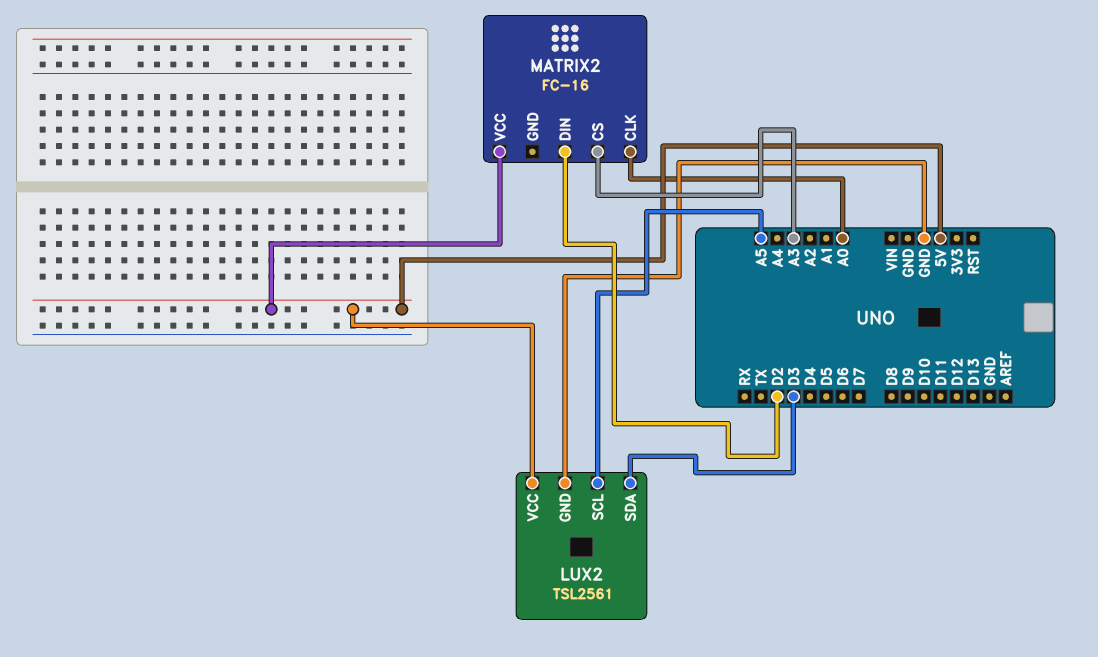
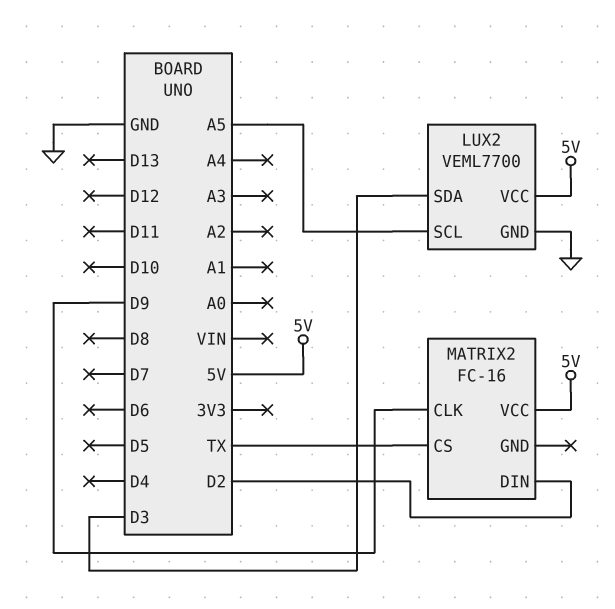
LUX2: TSL2561 -> VEML7700
MATRIX2 pin CLK: A0 -> D9
MATRIX2 pin CS: A3 -> TX

